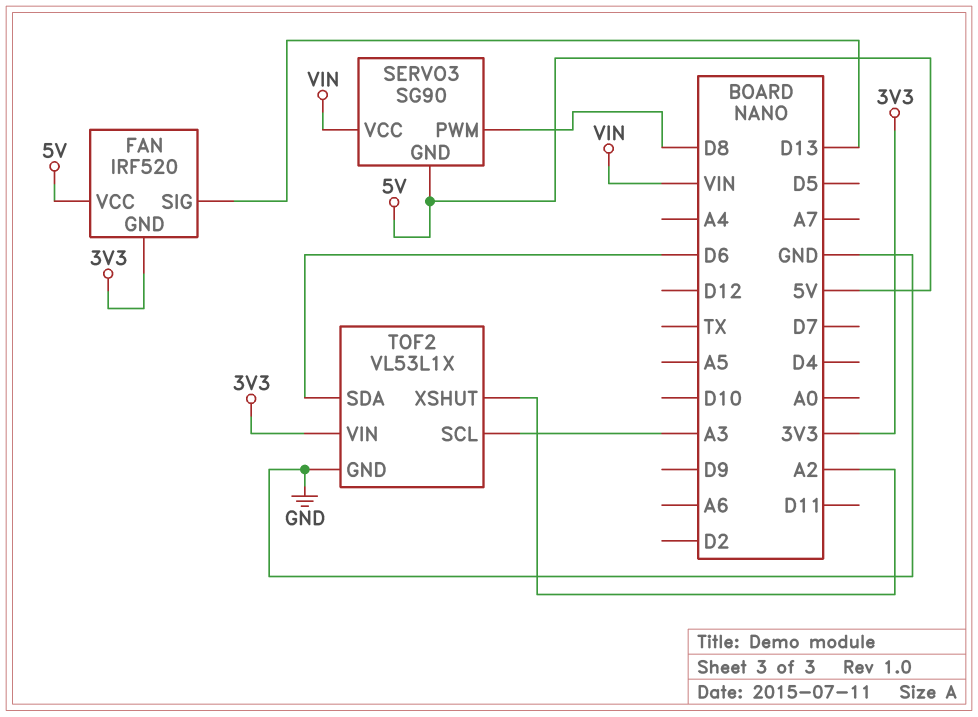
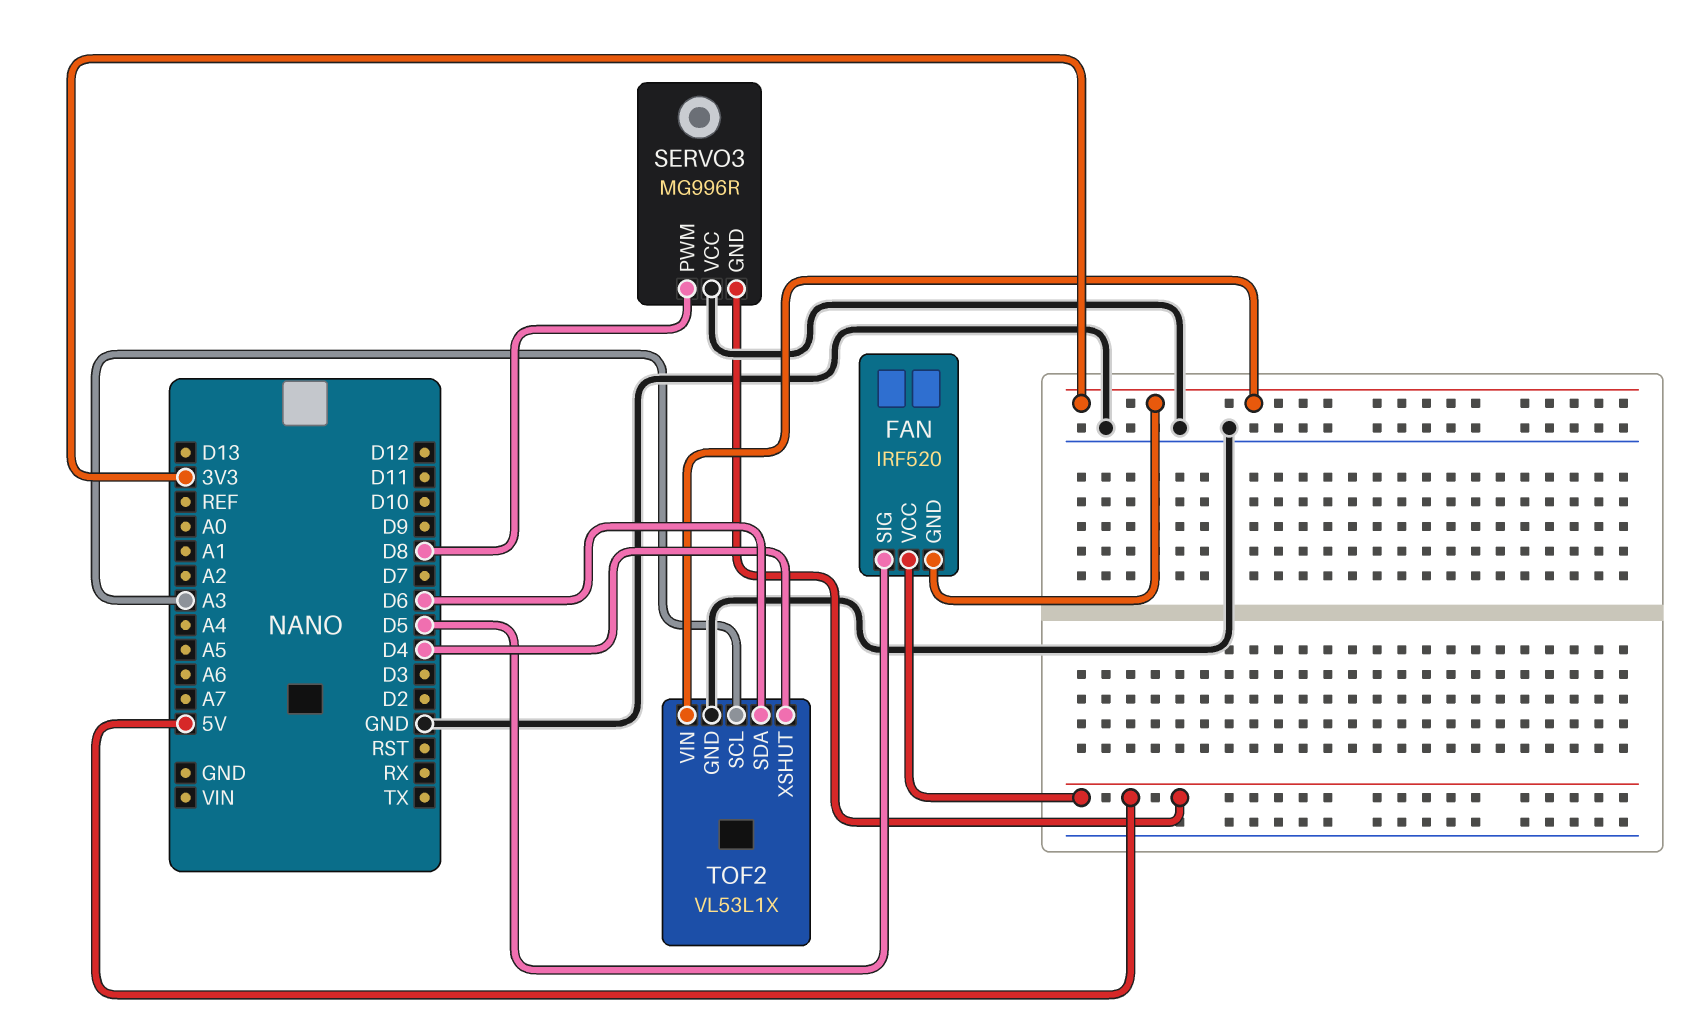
FAN pin SIG: D13 -> D5
SERVO3: SG90 -> MG996R
SERVO3 pin VCC: VIN -> GND
TOF2 pin XSHUT: A2 -> D4

